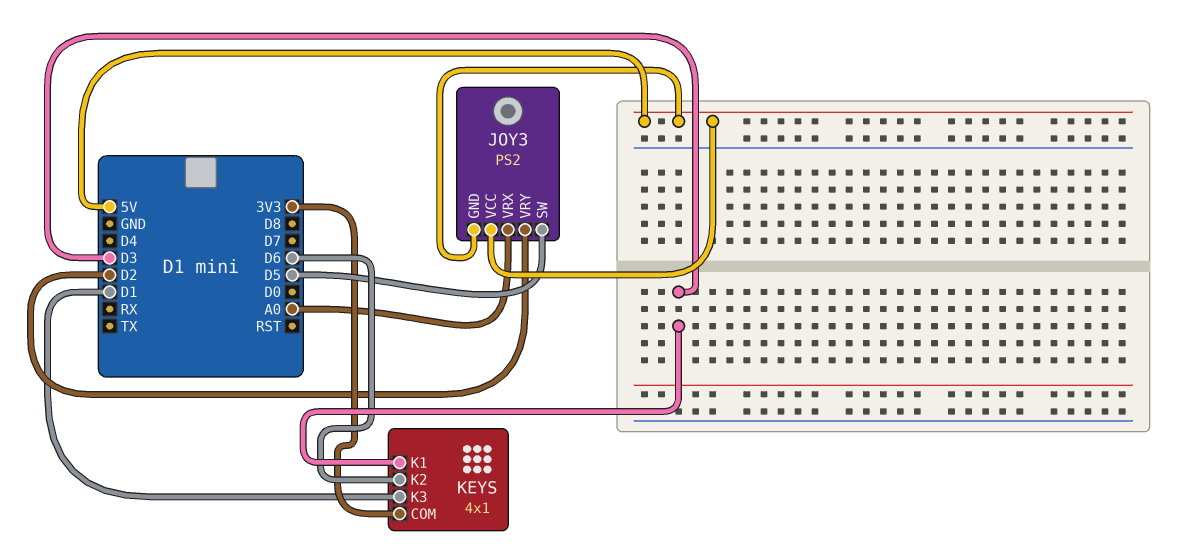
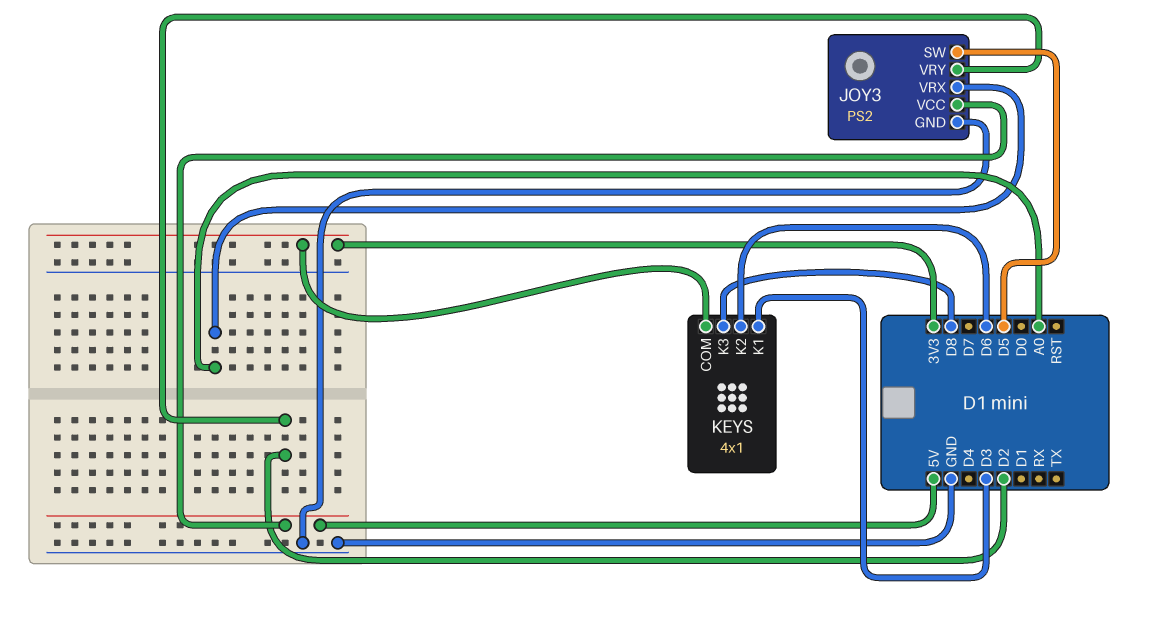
JOY3 pin GND: 5V -> GND
KEYS pin K3: D1 -> D8

